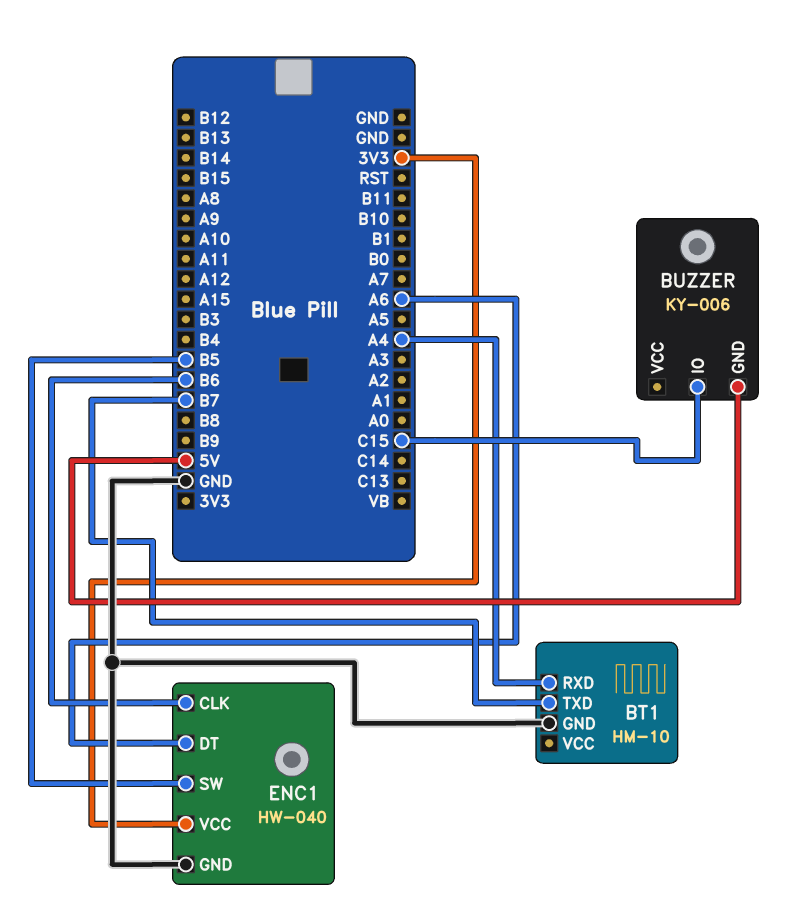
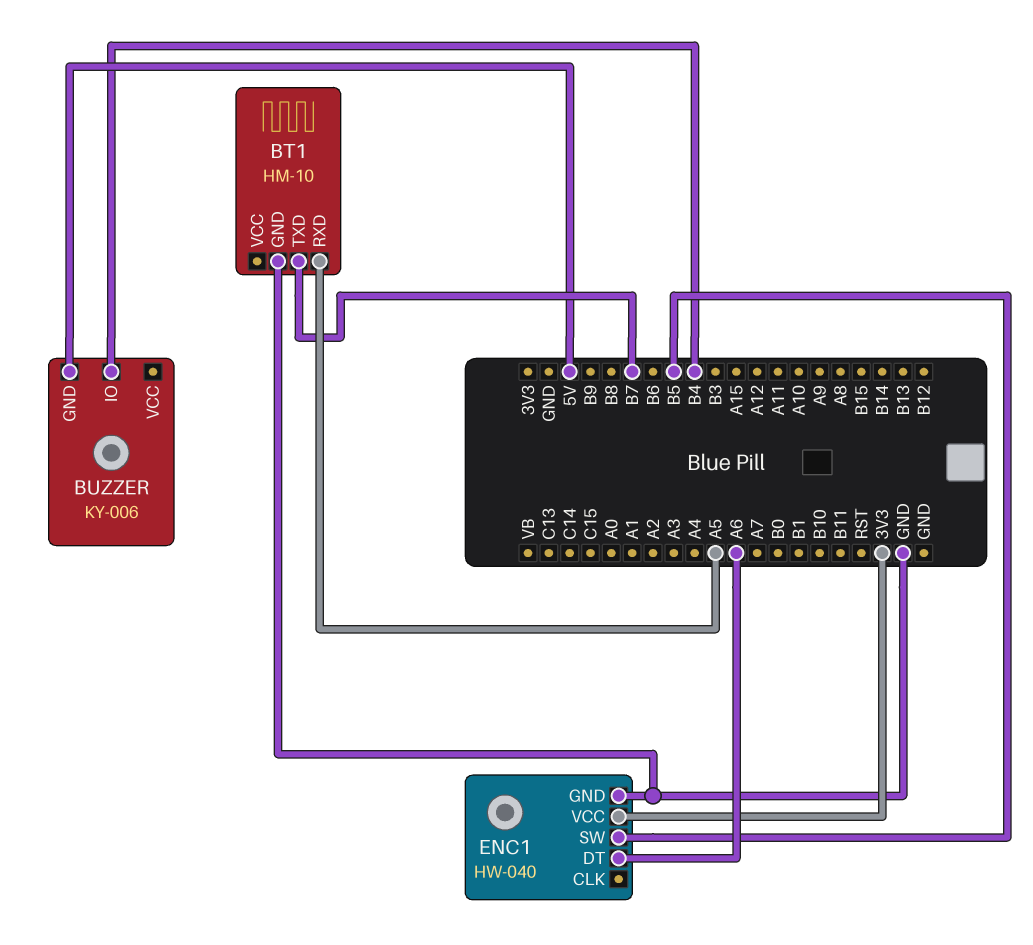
BT1 pin RXD: A4 -> A5
BUZZER pin IO: C15 -> B4
ENC1 pin CLK: B6 -> none

